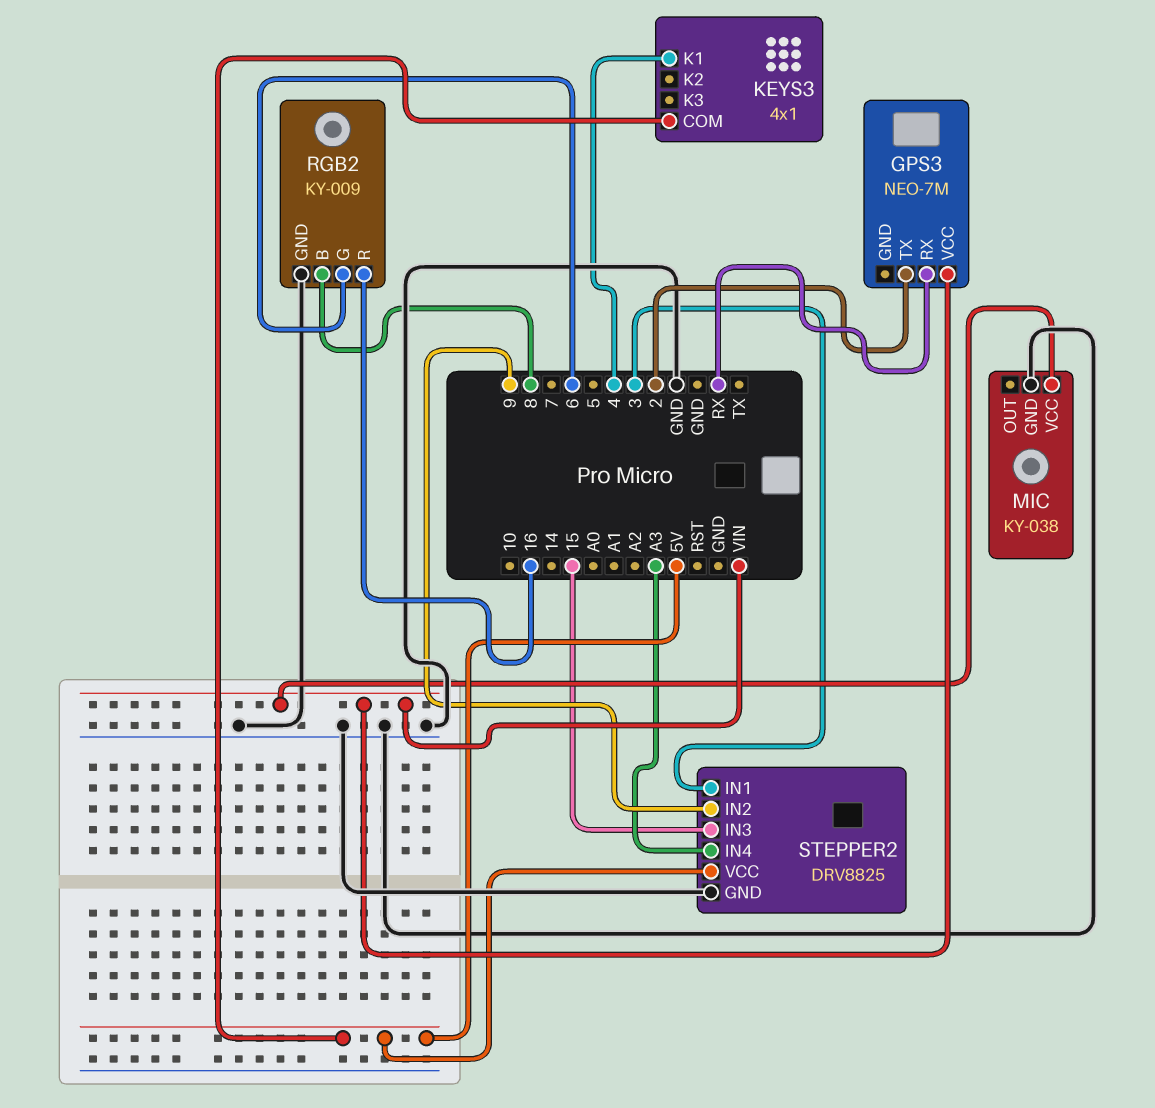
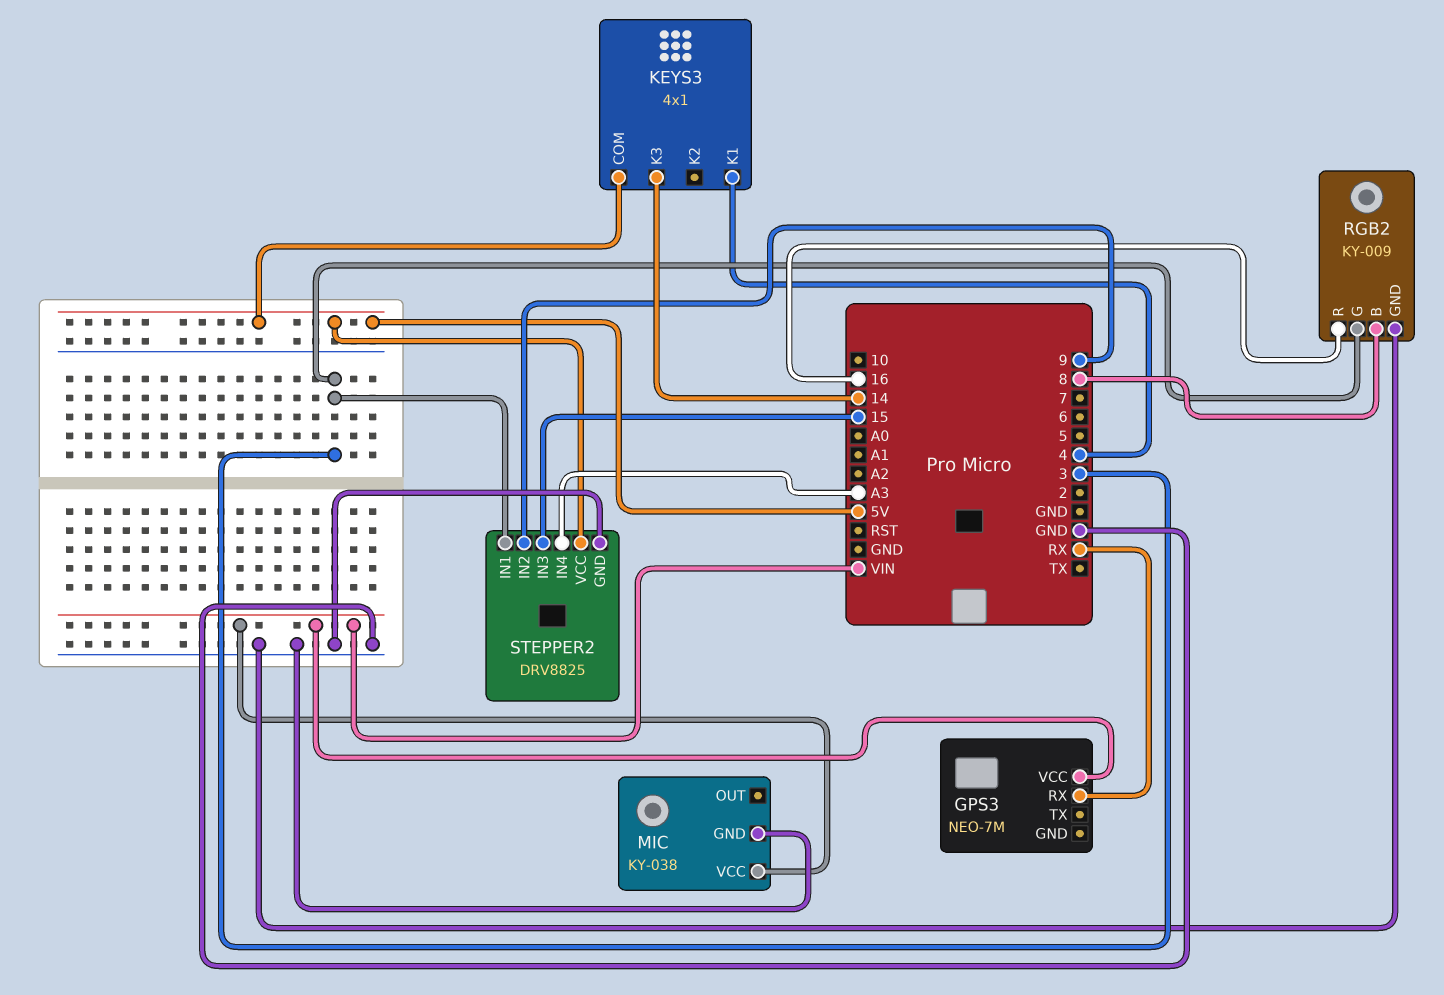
GPS3 pin TX: 2 -> none
KEYS3 pin K3: none -> 14
RGB2 pin G: 6 -> 3

